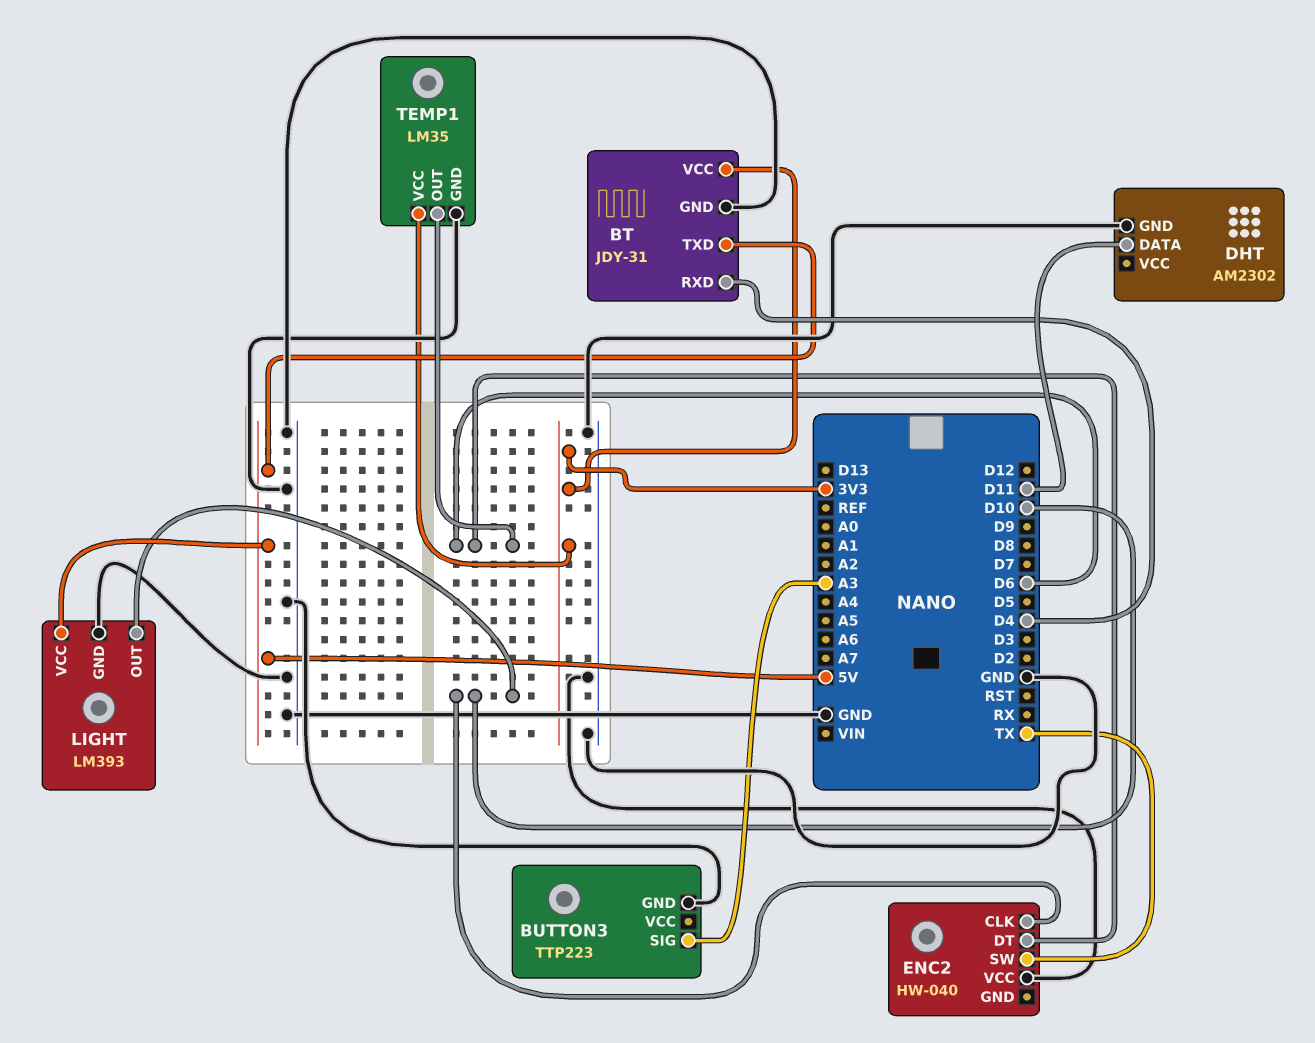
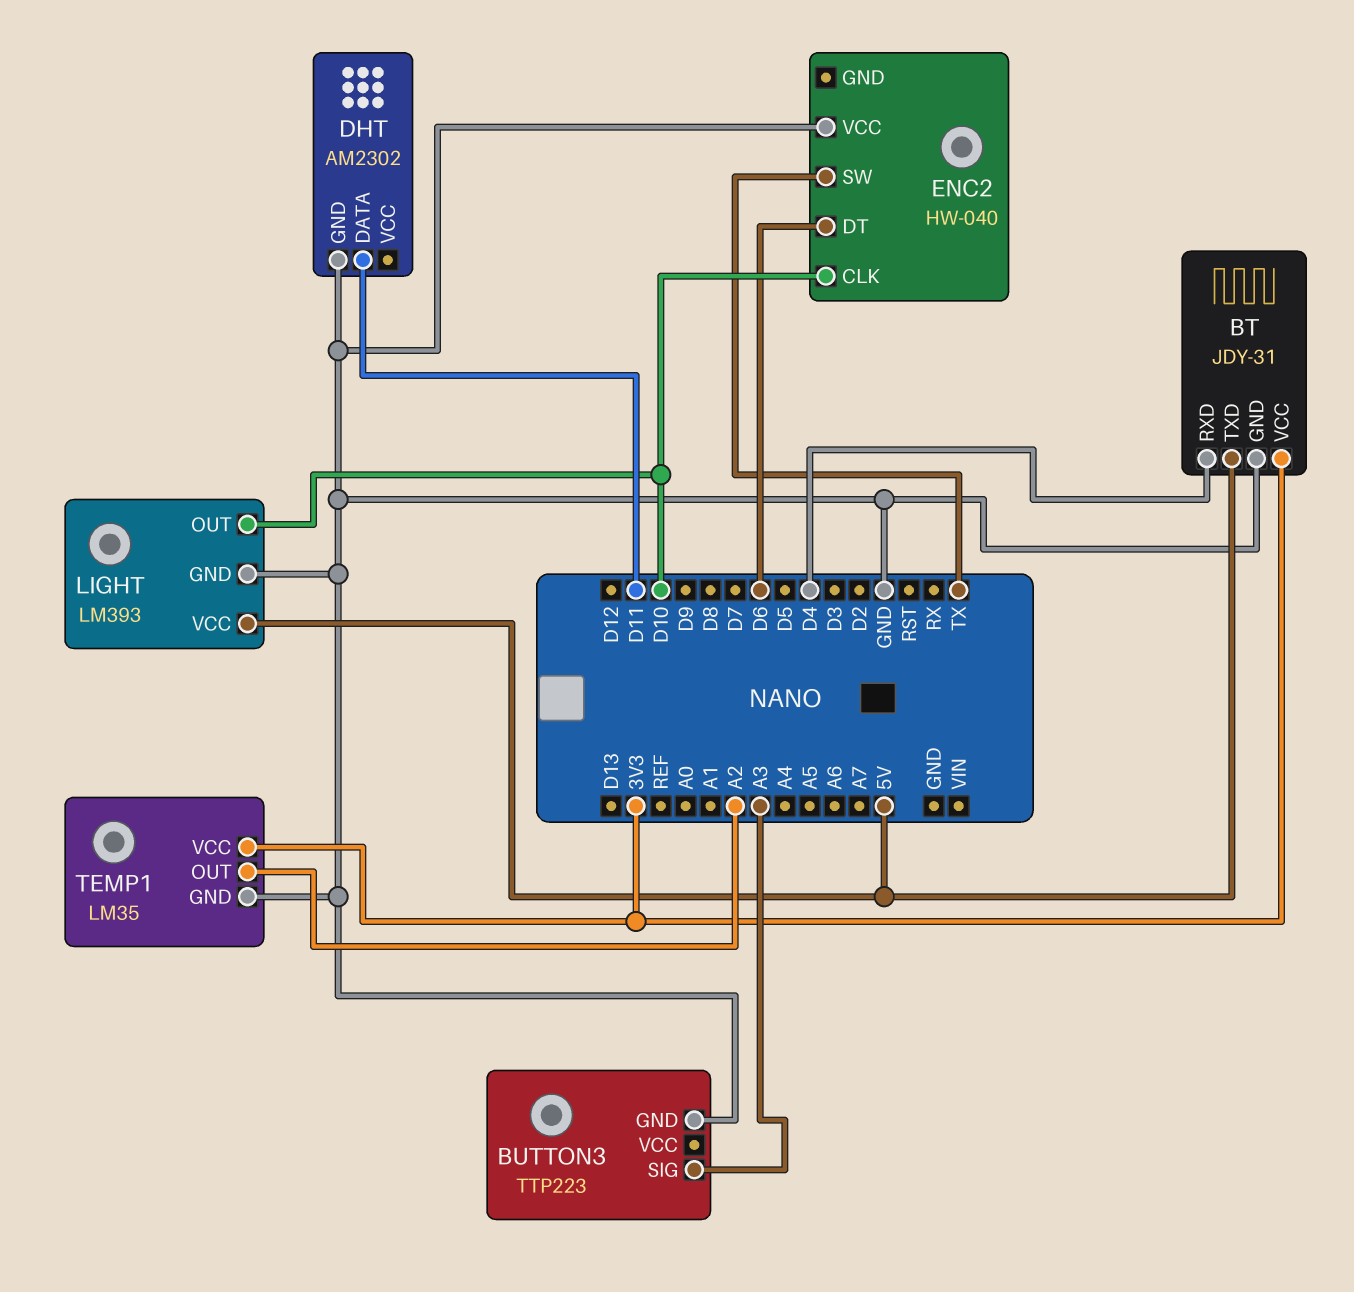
TEMP1 pin OUT: D6 -> A2

